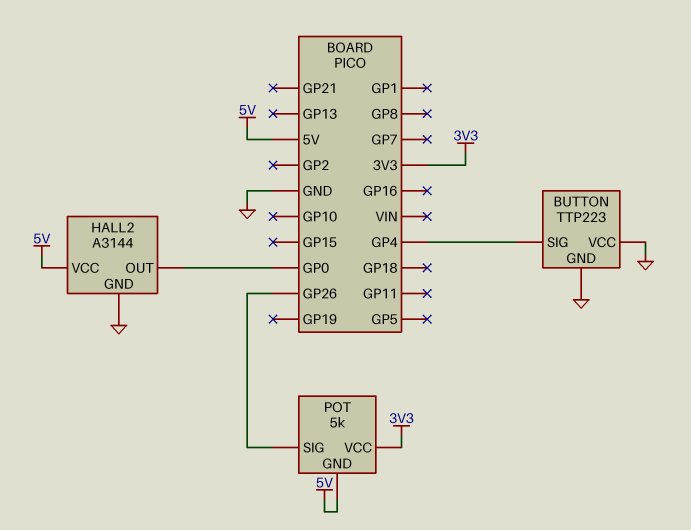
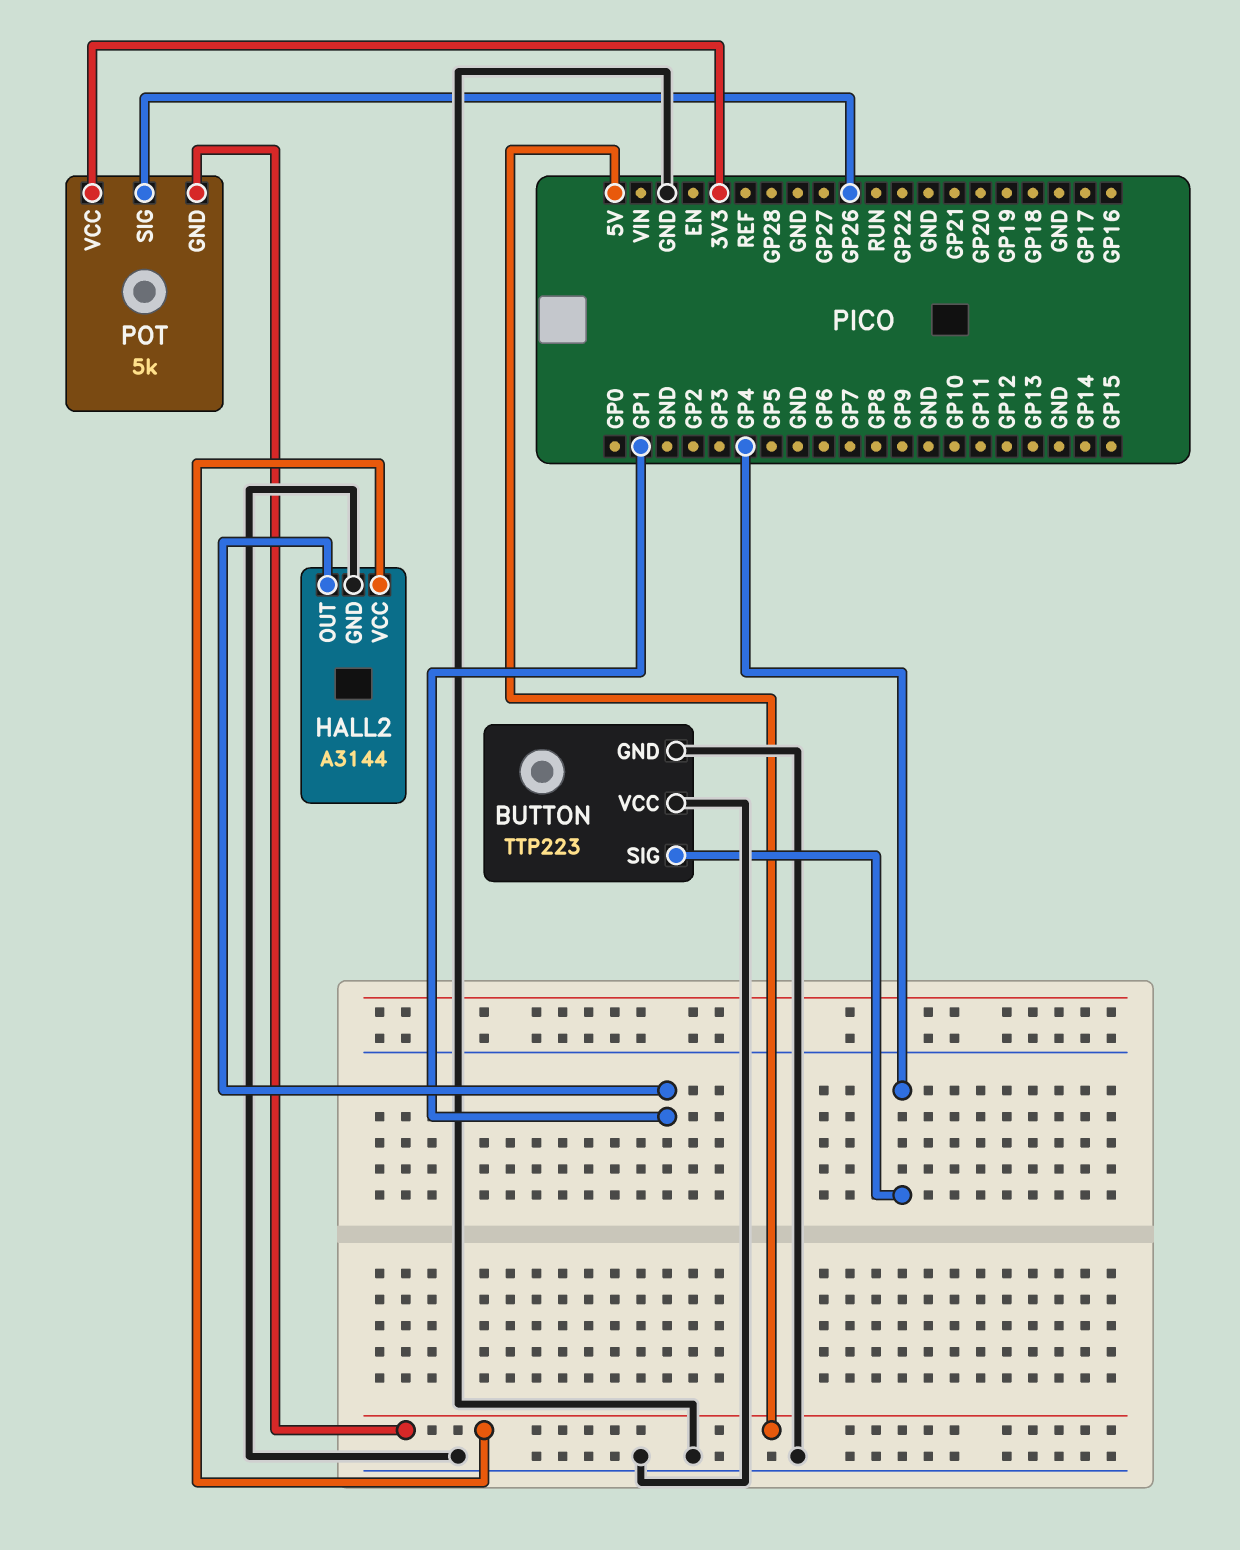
HALL2 pin OUT: GP0 -> GP1

